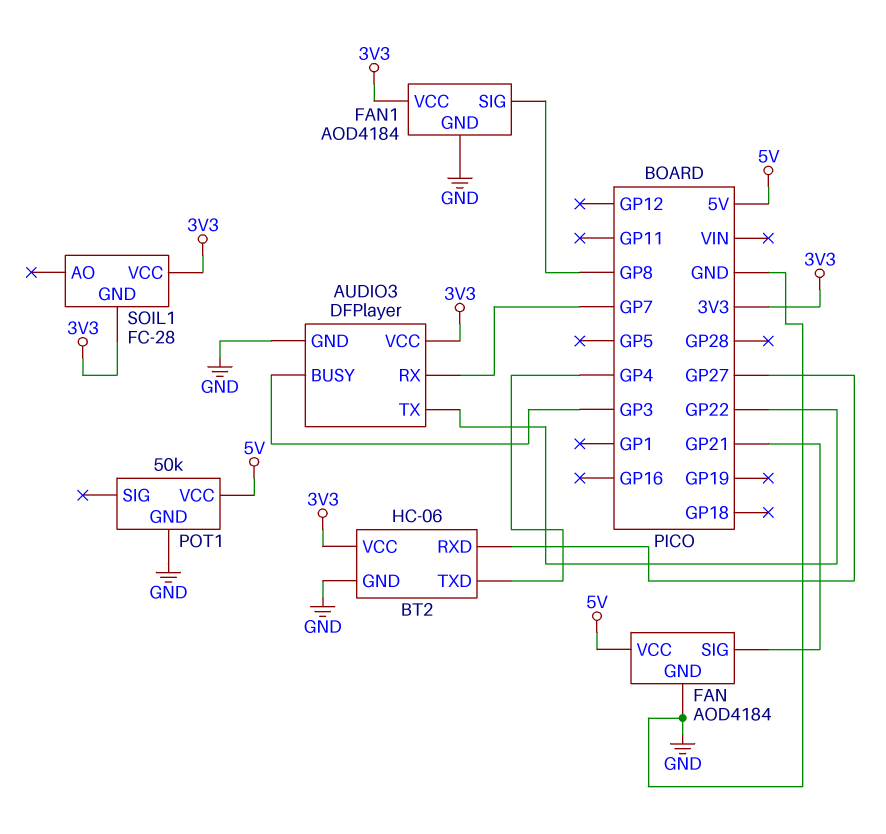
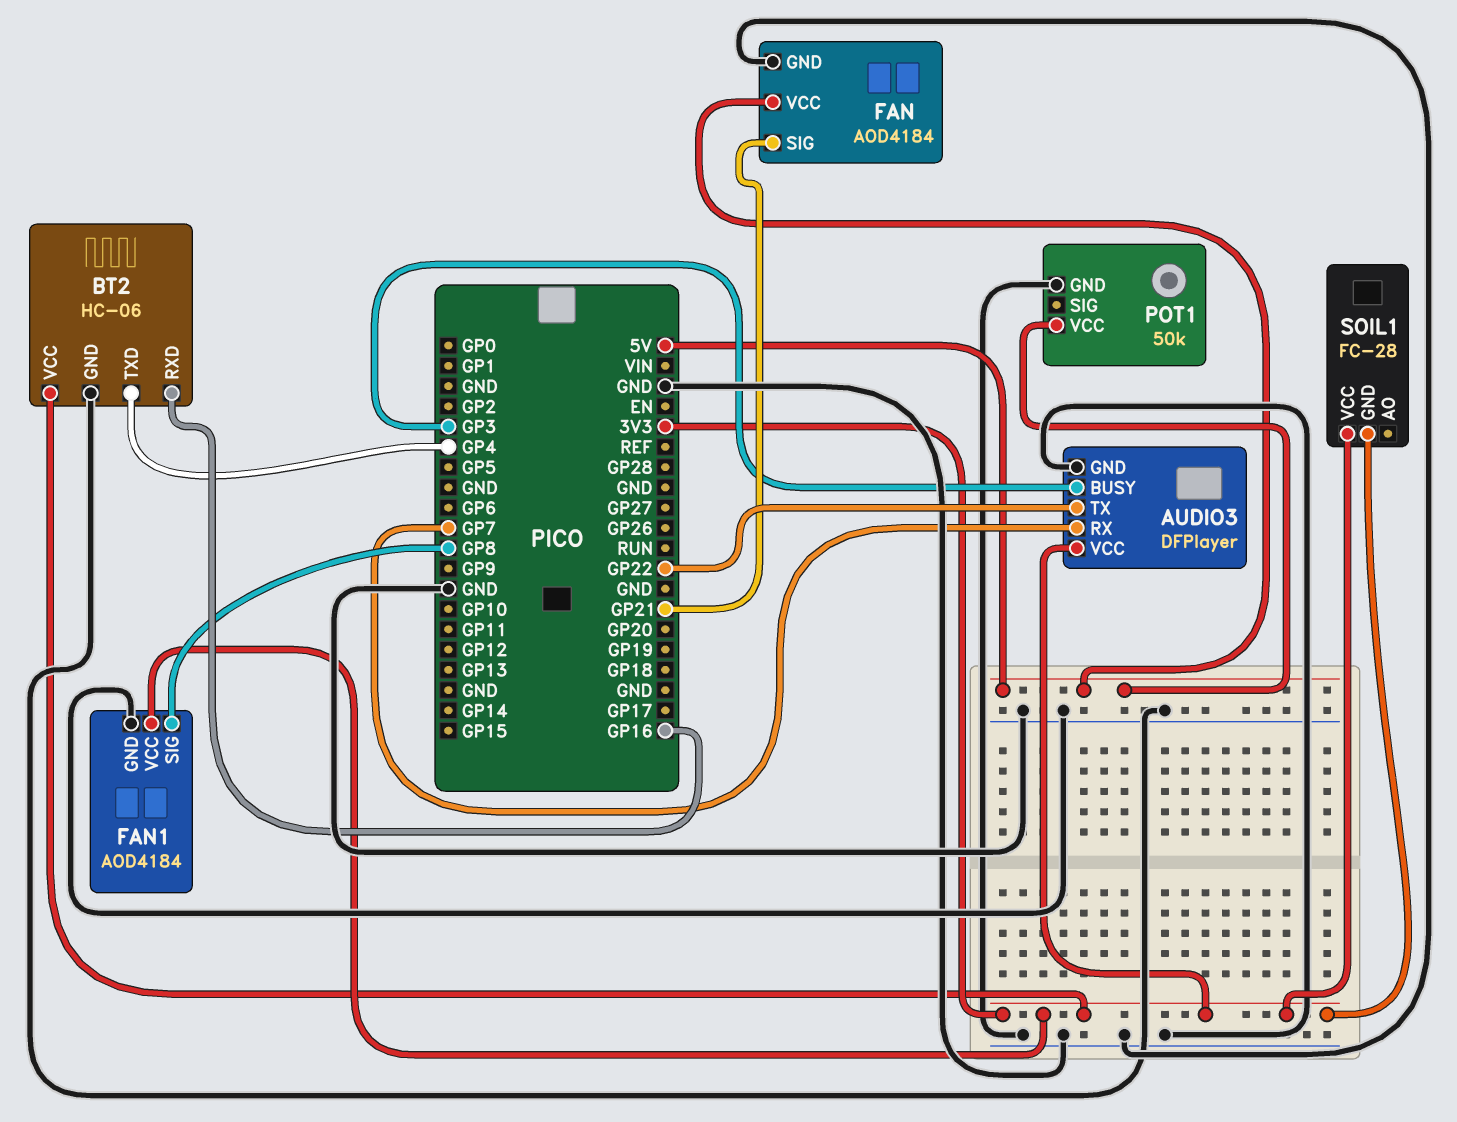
BT2 pin RXD: GP27 -> GP16

